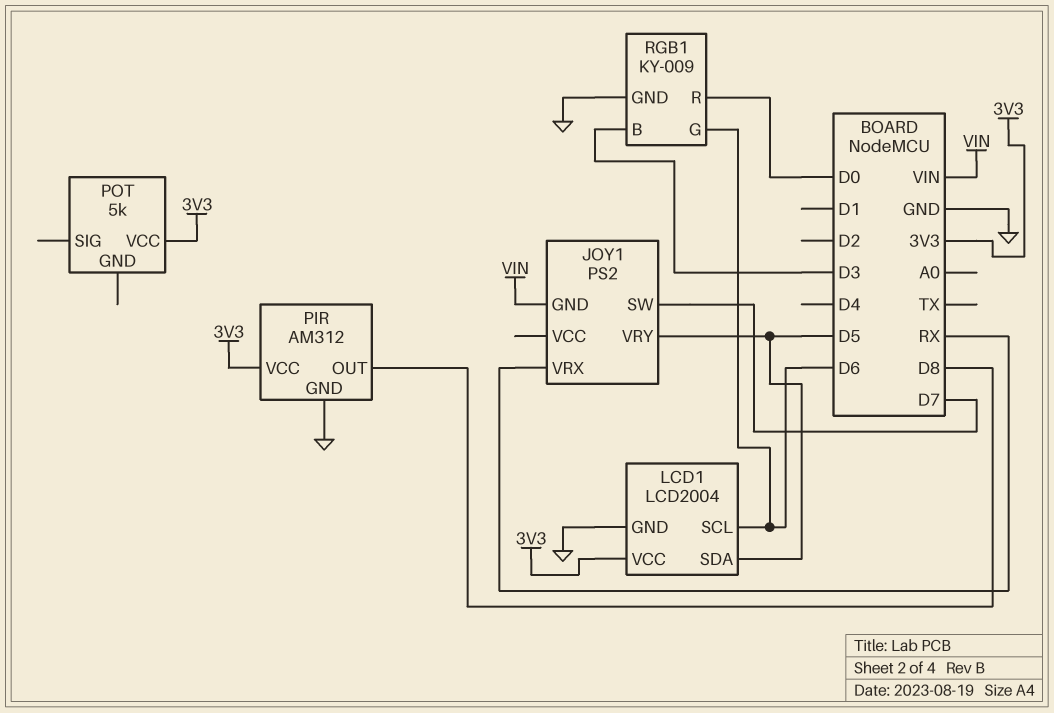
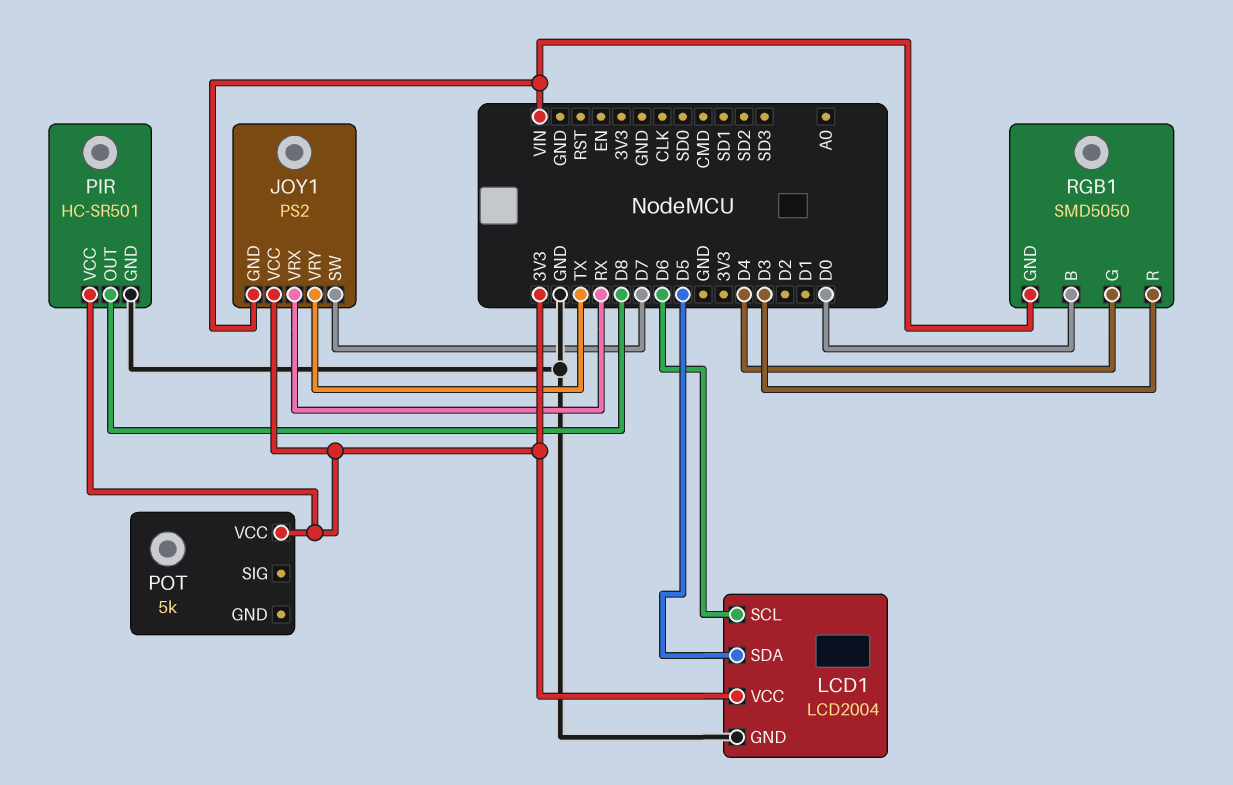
JOY1 pin VCC: none -> 3V3
JOY1 pin VRY: D5 -> TX
PIR: AM312 -> HC-SR501
RGB1: KY-009 -> SMD5050
RGB1 pin B: D3 -> D0
RGB1 pin G: D6 -> D4
RGB1 pin GND: GND -> VIN
RGB1 pin R: D0 -> D3

